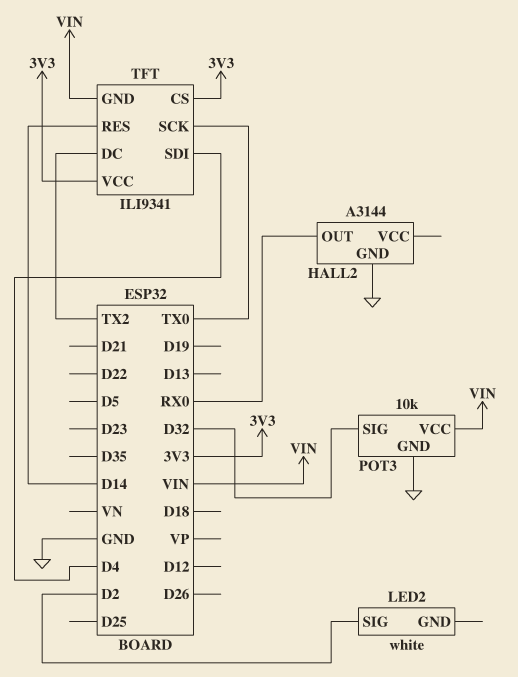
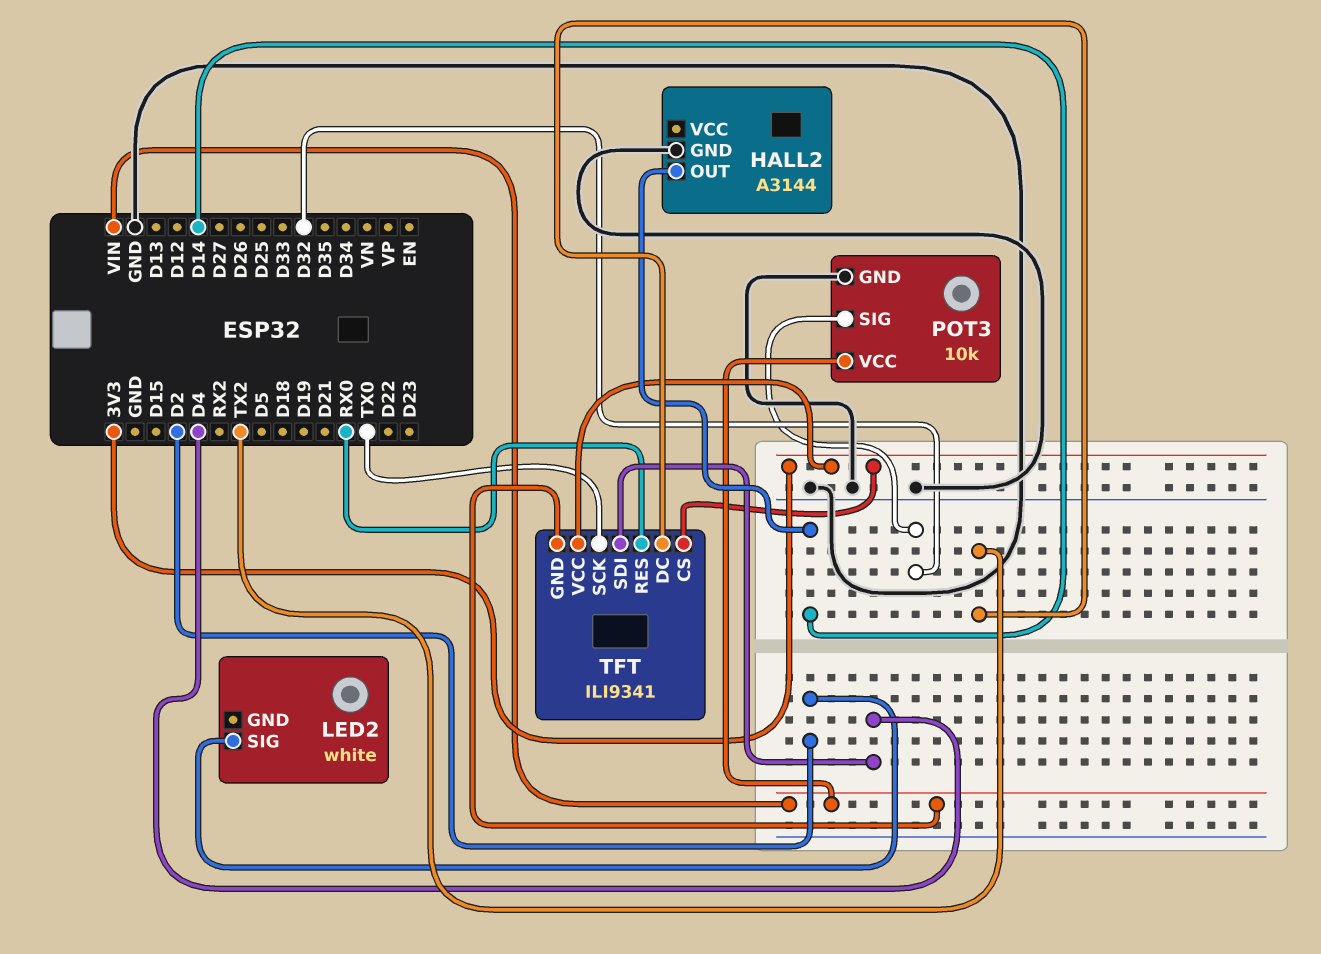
HALL2 pin OUT: RX0 -> D14
TFT pin RES: D14 -> RX0

